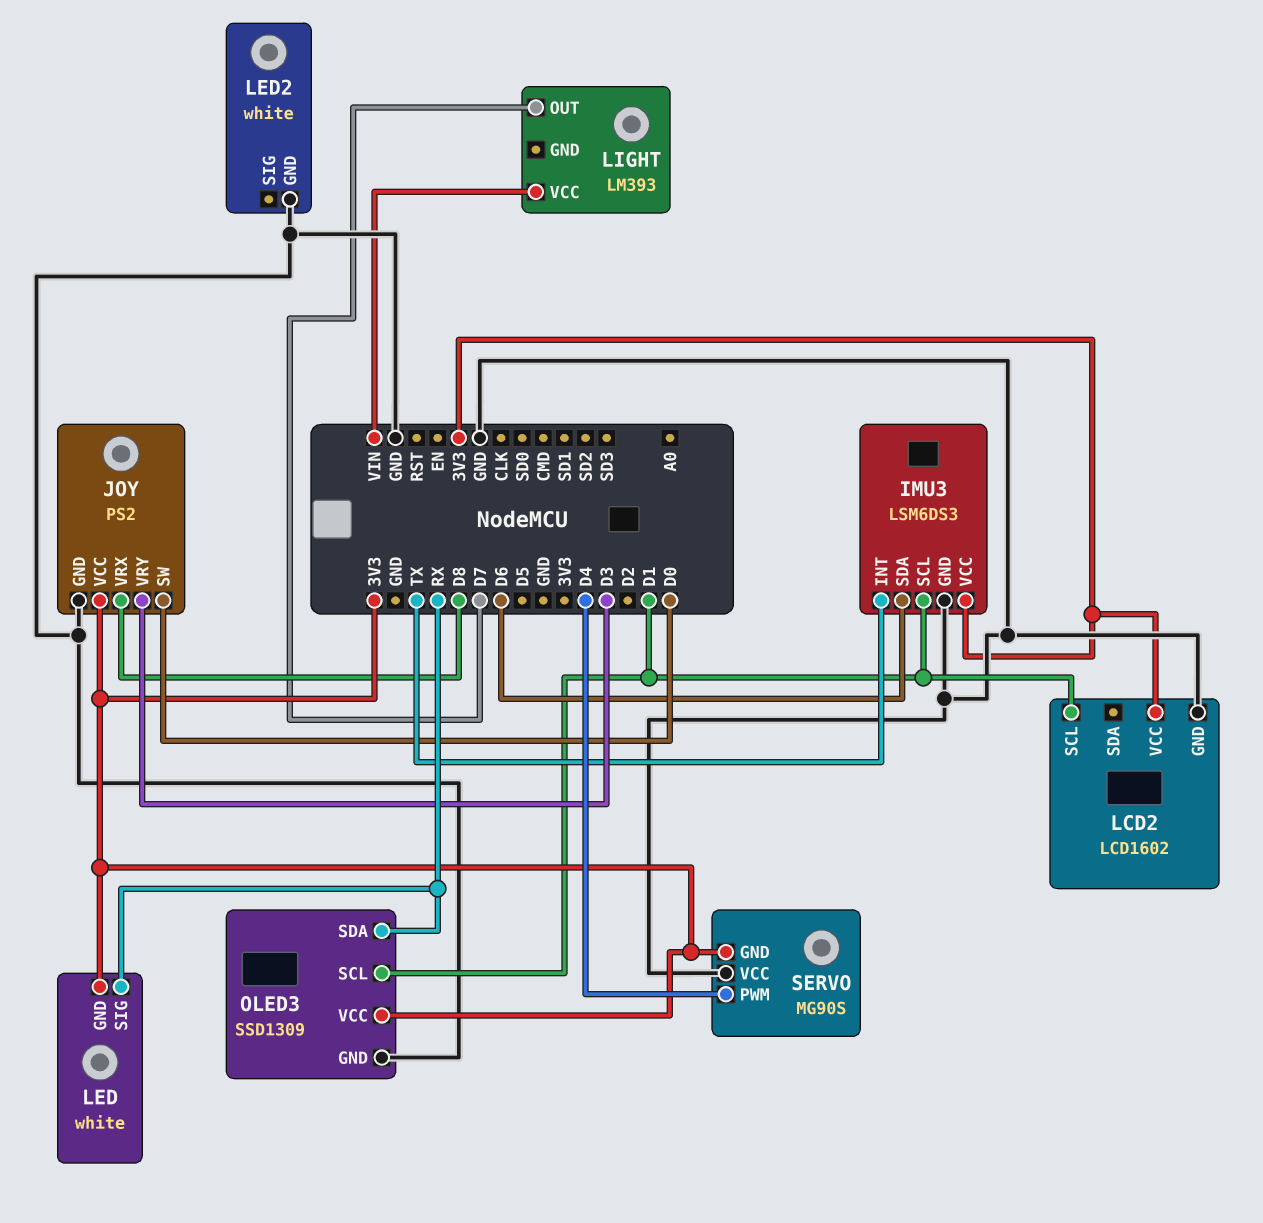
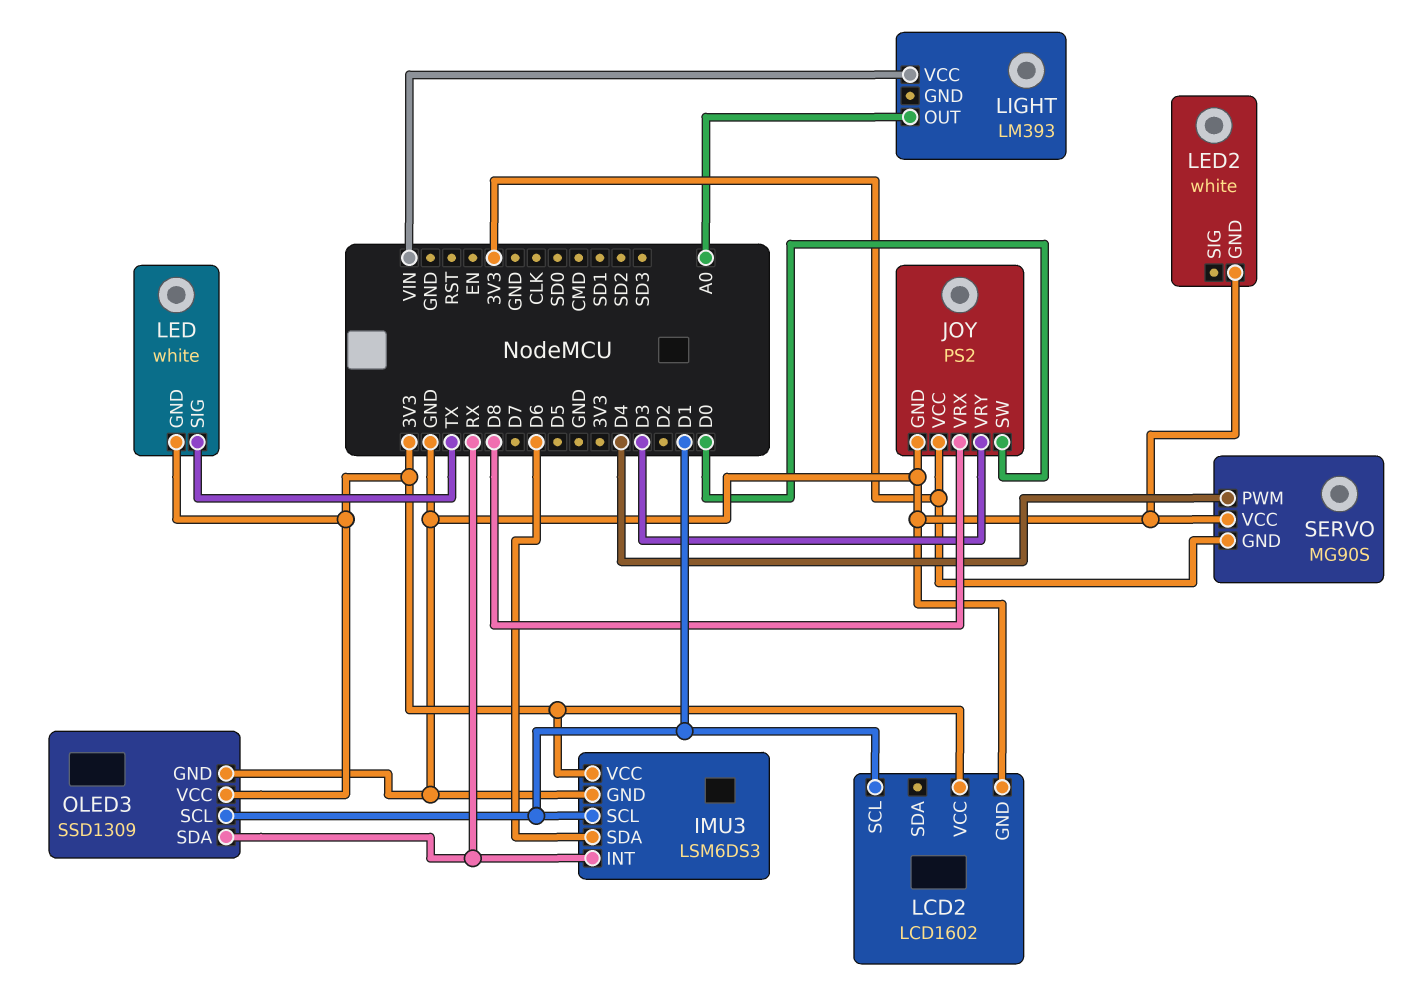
IMU3 pin INT: TX -> RX
LED pin SIG: RX -> TX
LIGHT pin OUT: D7 -> A0

